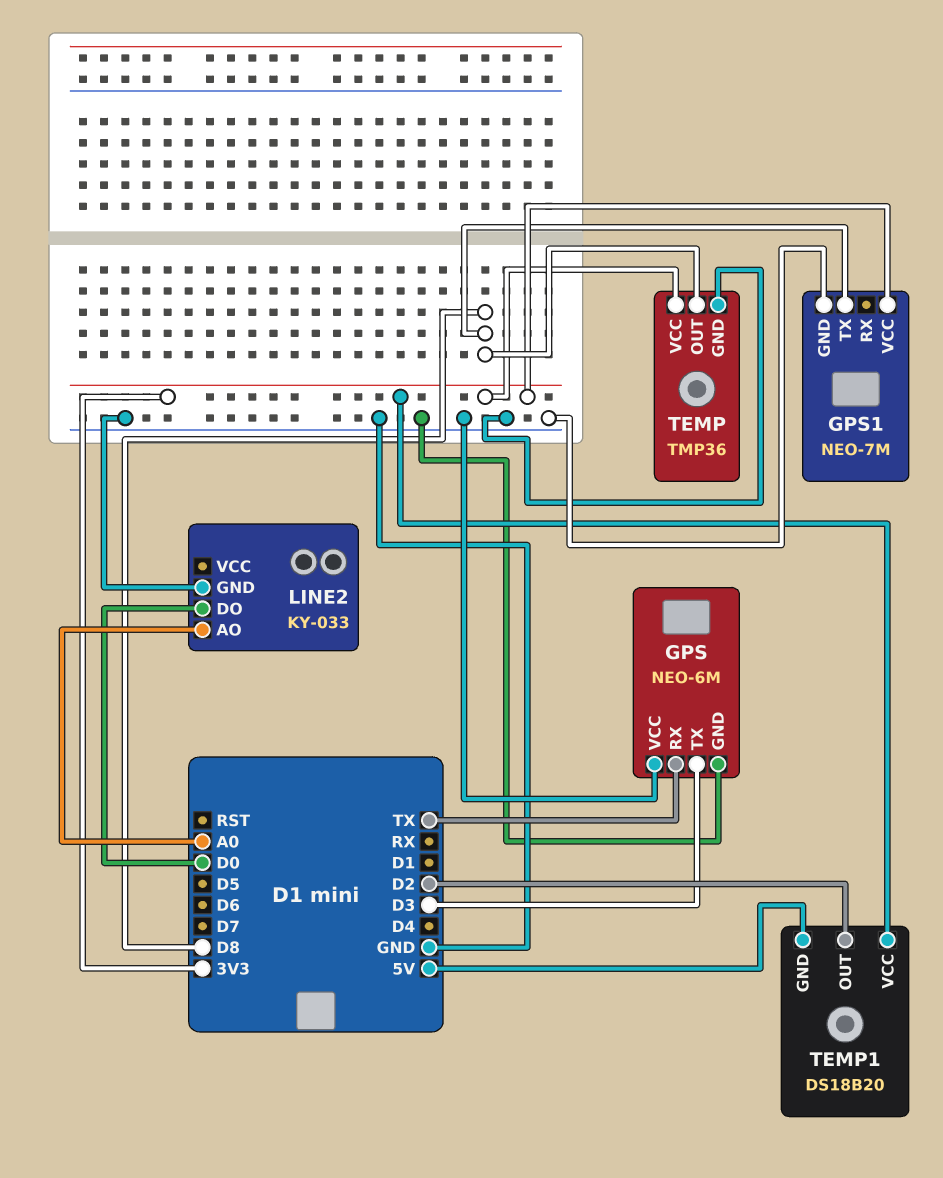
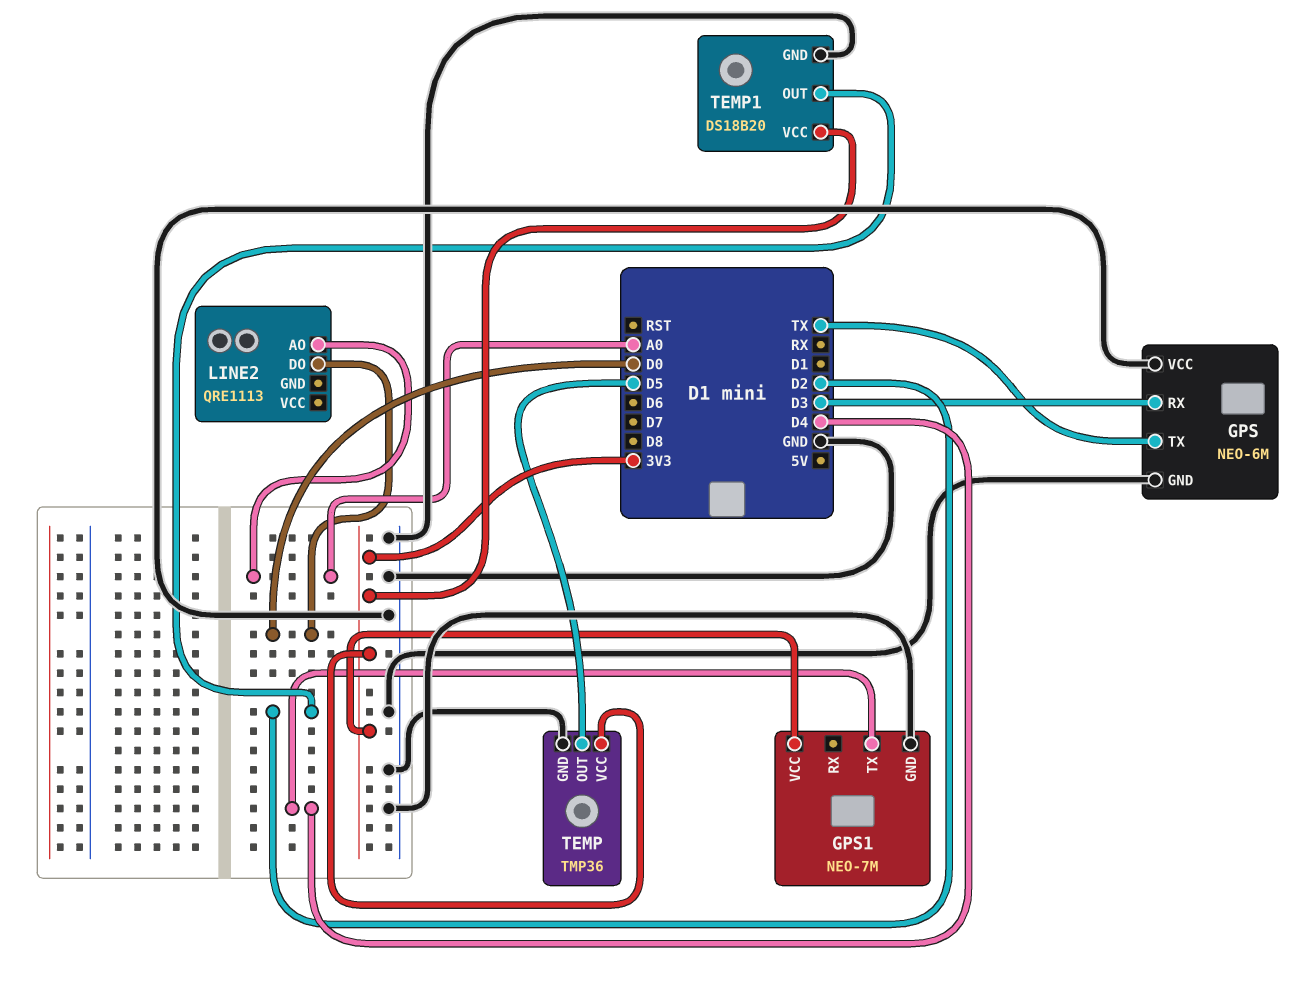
GPS pin RX: TX -> D3
GPS pin TX: D3 -> TX
GPS1 pin TX: D8 -> D4
LINE2: KY-033 -> QRE1113
LINE2 pin GND: GND -> none
TEMP pin OUT: D8 -> D5
TEMP1 pin GND: 5V -> GND

